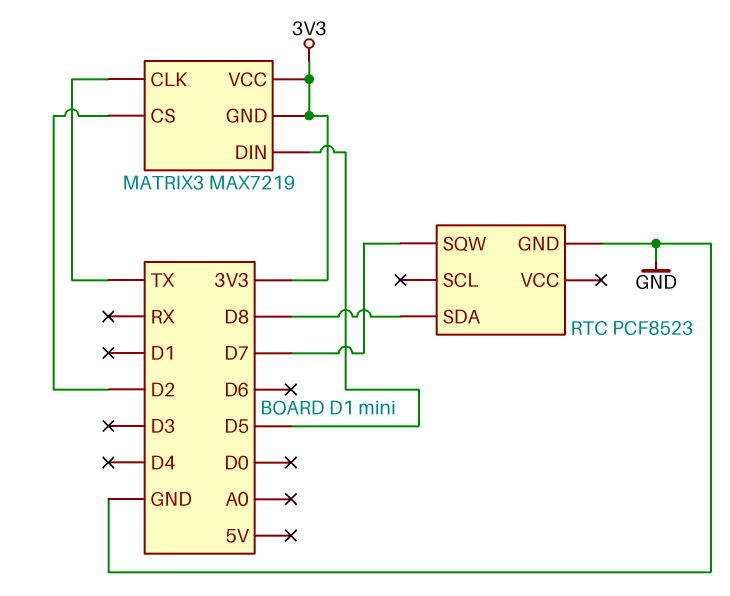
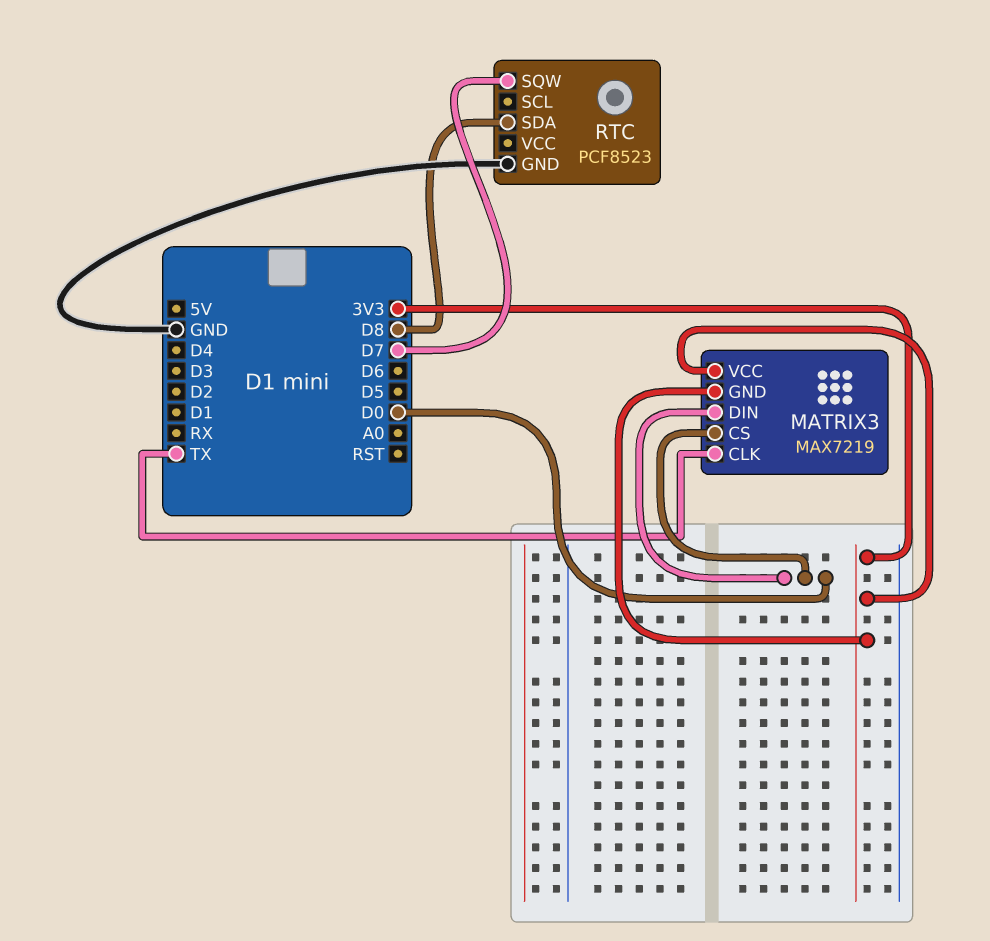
MATRIX3 pin CS: D2 -> D0
MATRIX3 pin DIN: D5 -> D0

